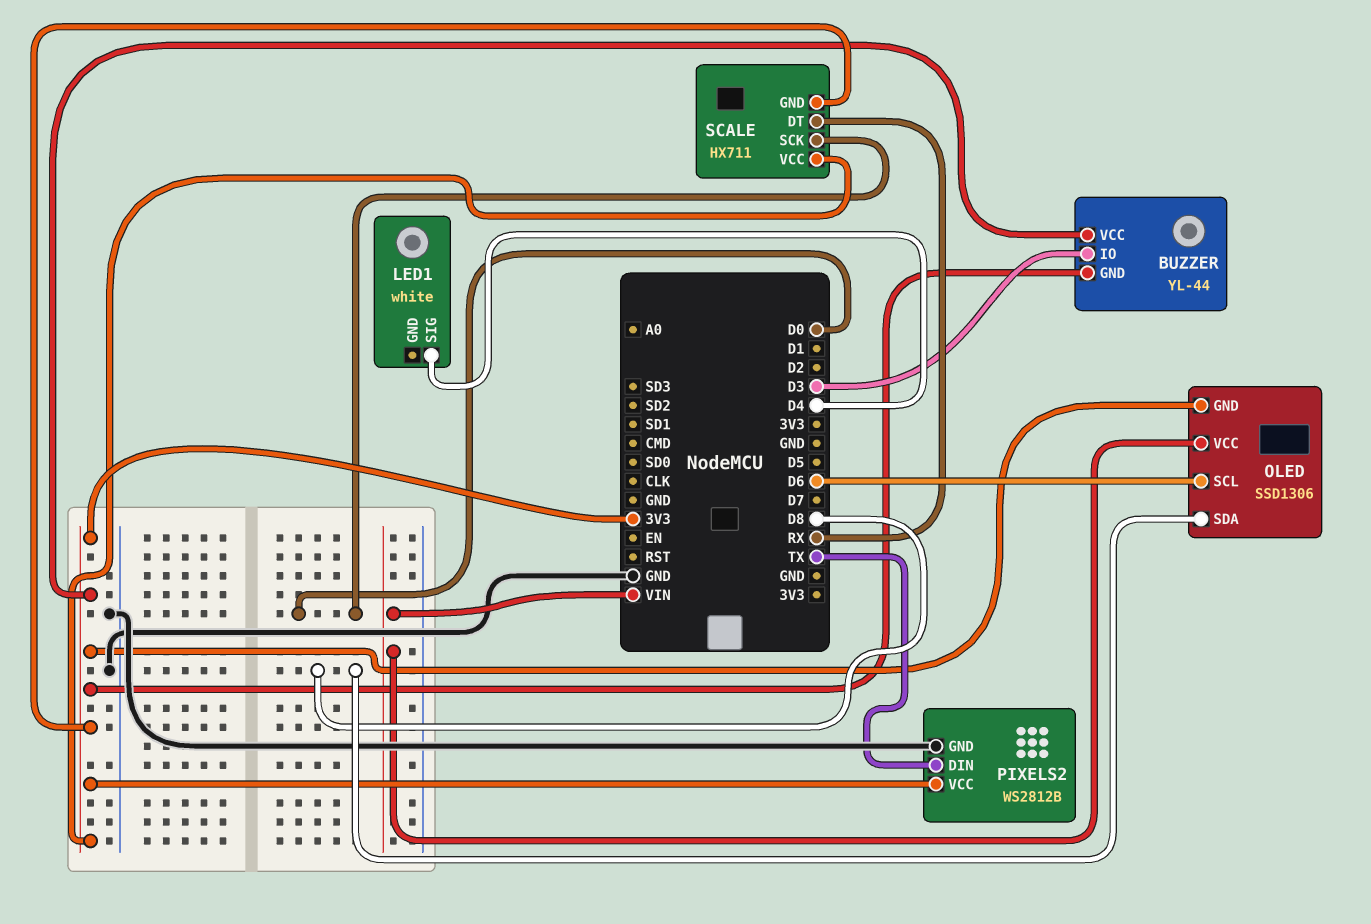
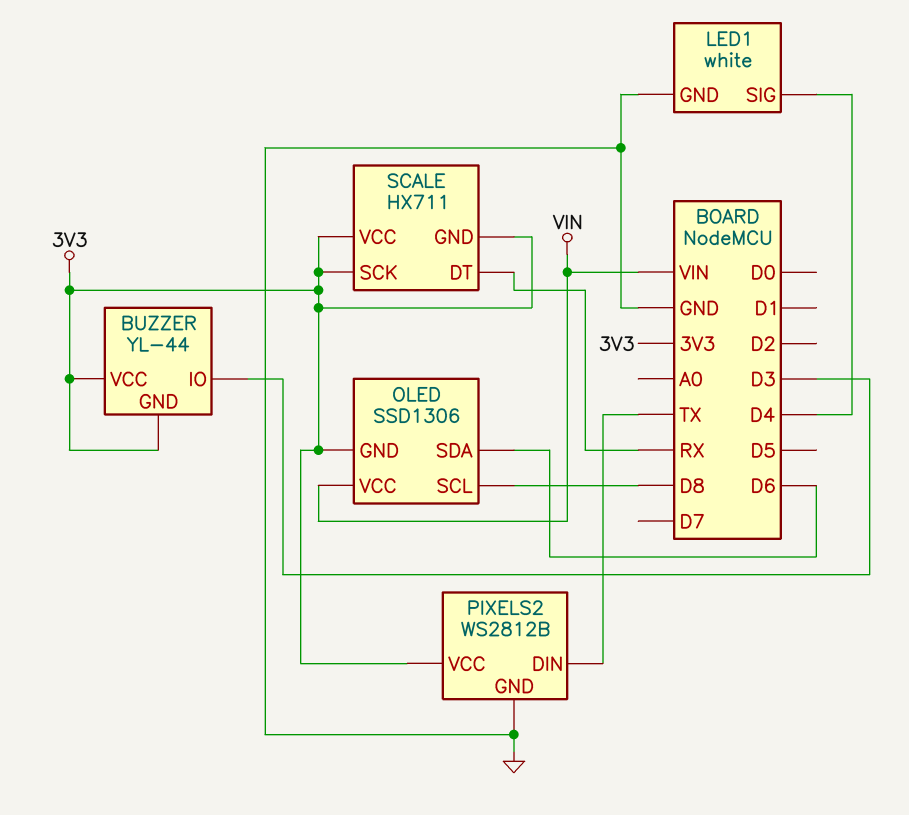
LED1 pin GND: none -> GND
OLED pin SCL: D6 -> D8
OLED pin SDA: D8 -> D6
SCALE pin SCK: D0 -> 3V3

